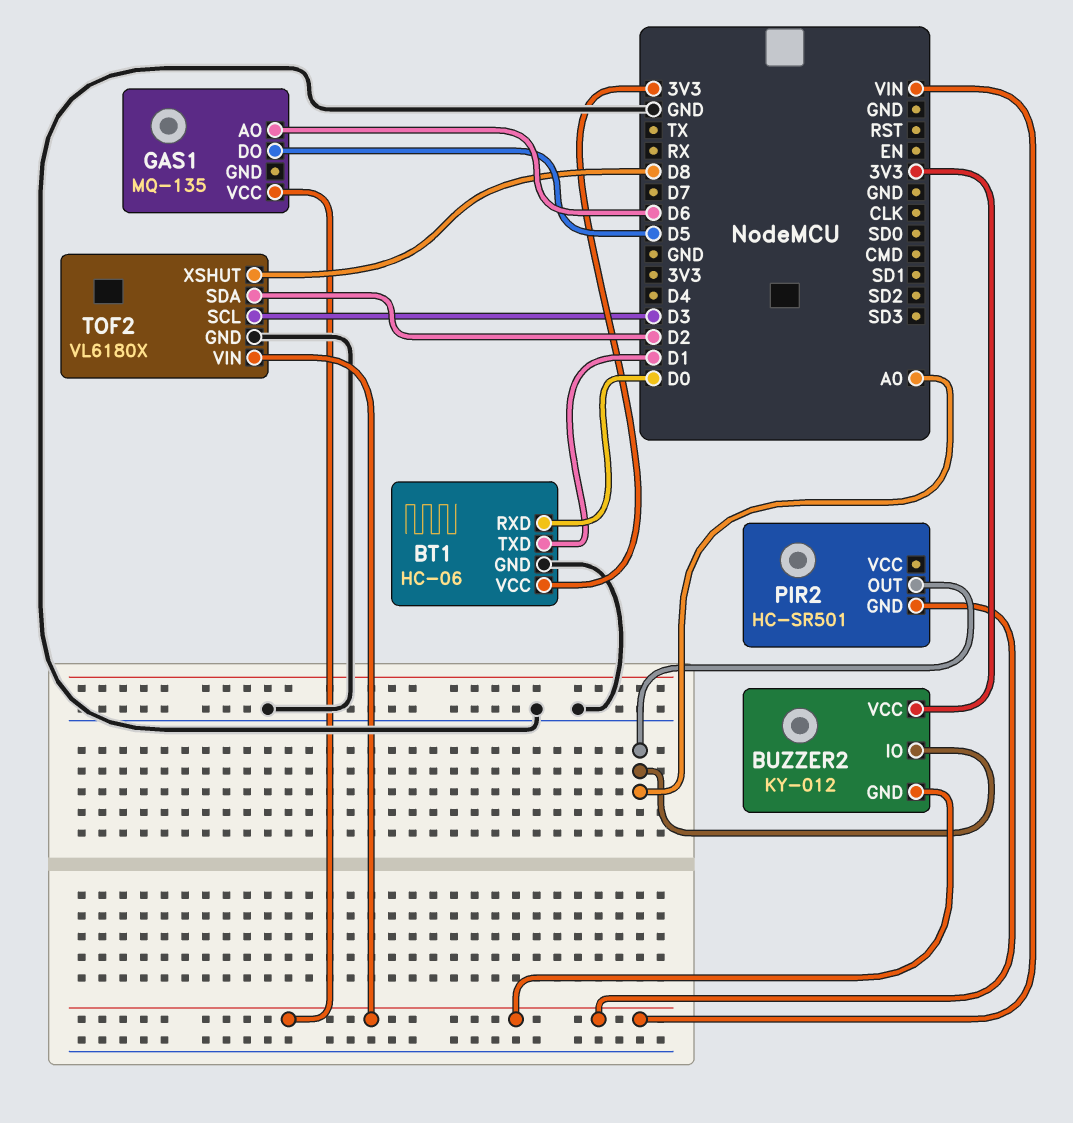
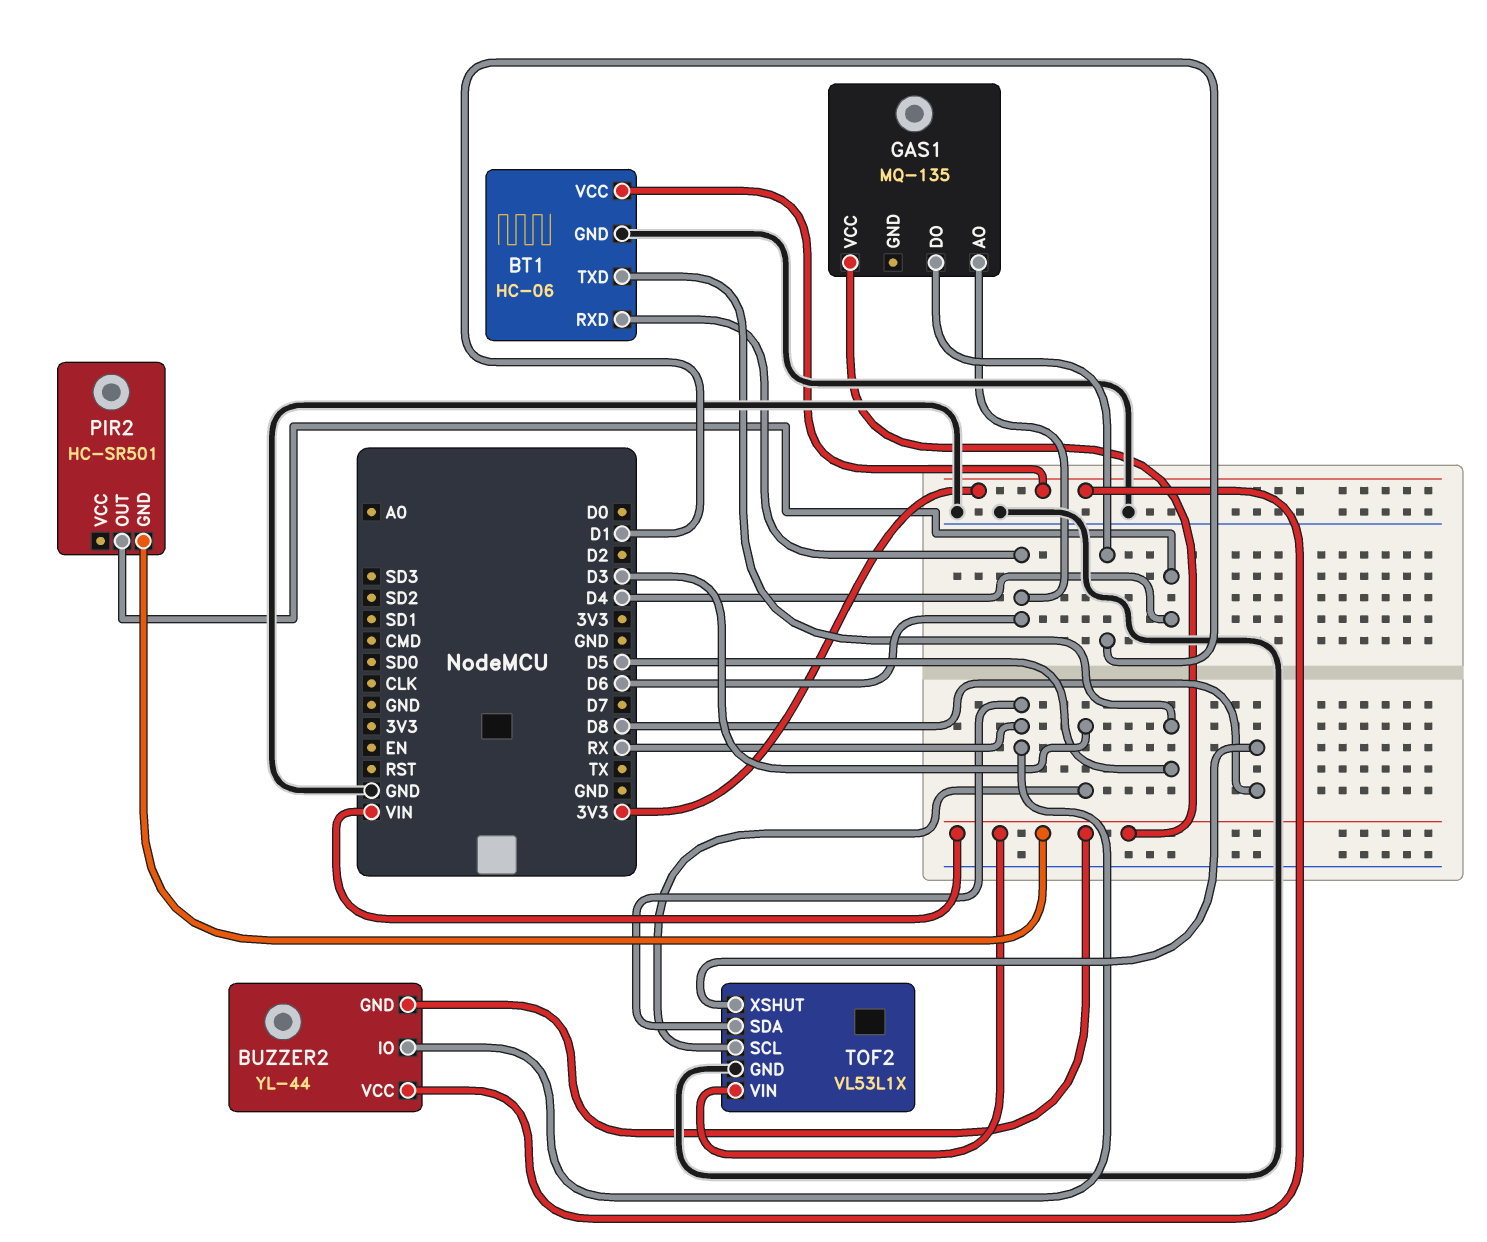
BT1 pin RXD: D0 -> D6
BT1 pin TXD: D1 -> D5
BUZZER2: KY-012 -> YL-44
BUZZER2 pin IO: A0 -> RX
GAS1 pin DO: D5 -> D1
PIR2 pin OUT: A0 -> D4
TOF2: VL6180X -> VL53L1X
TOF2 pin SDA: D2 -> RX

